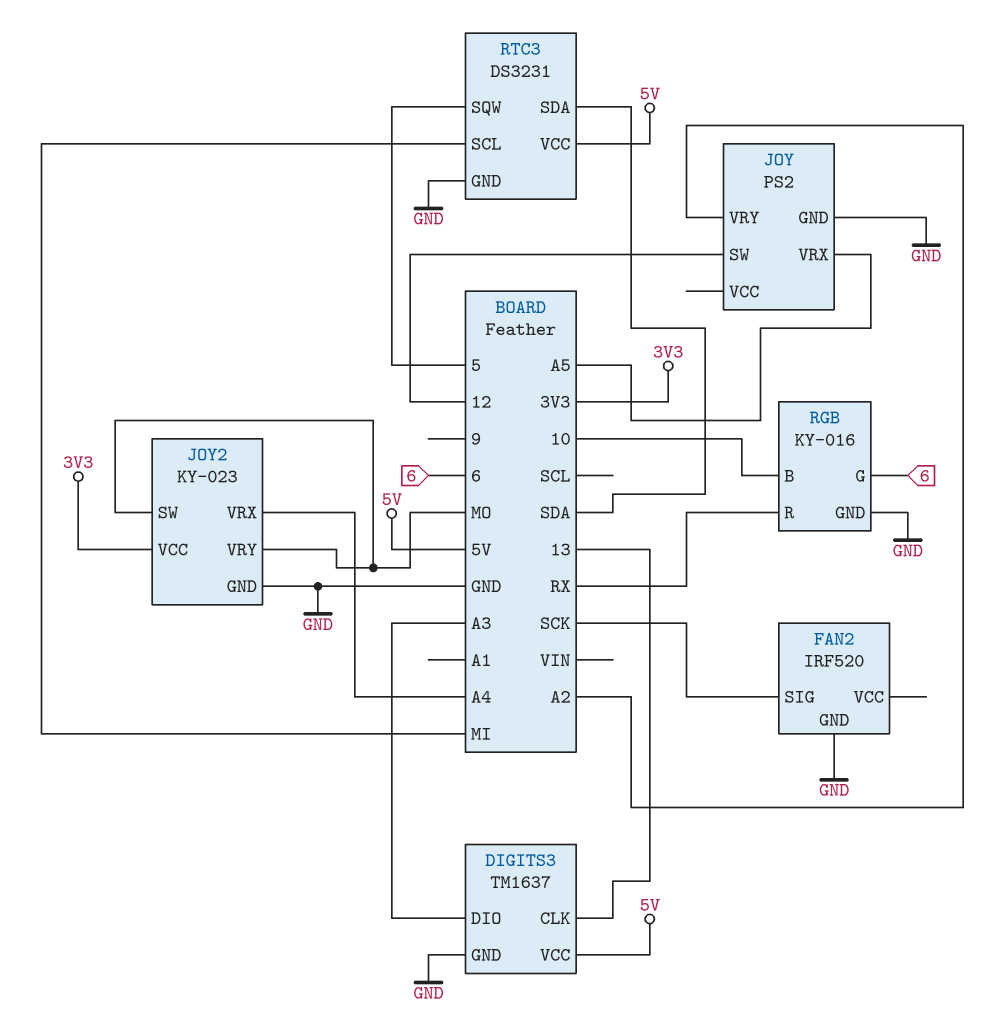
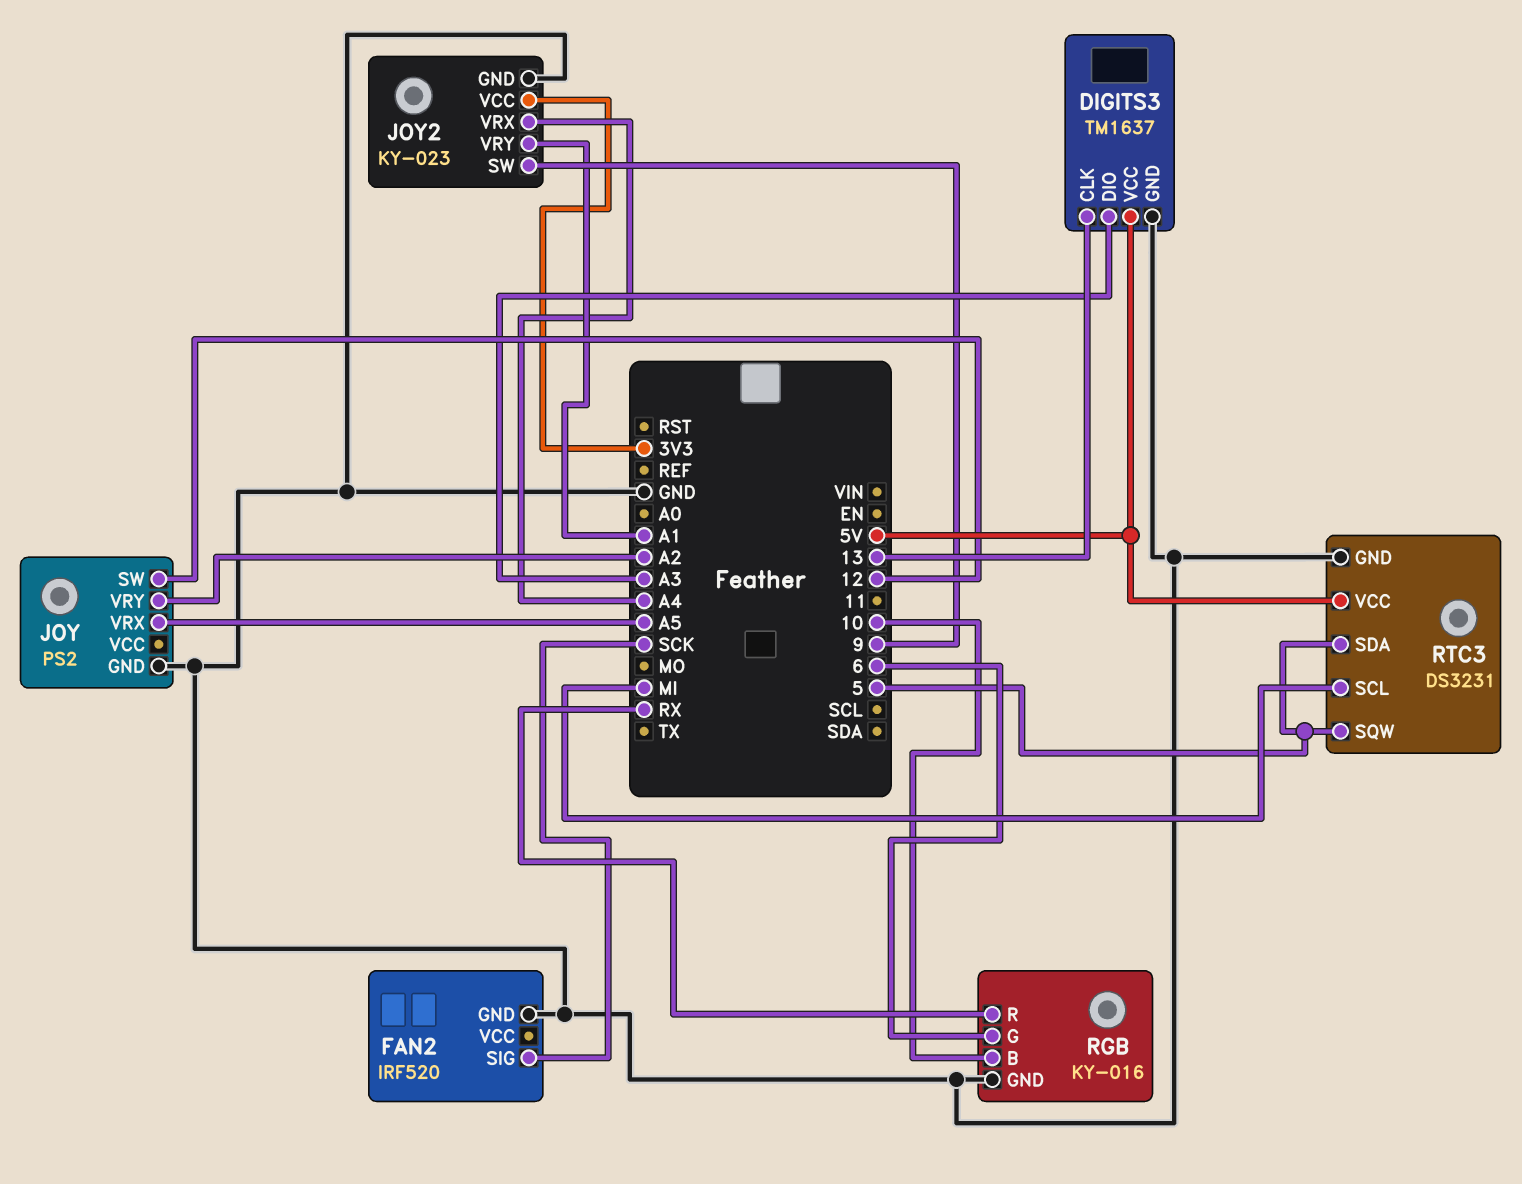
JOY2 pin SW: MO -> 9
JOY2 pin VRY: MO -> A1
RTC3 pin SDA: SDA -> 5

